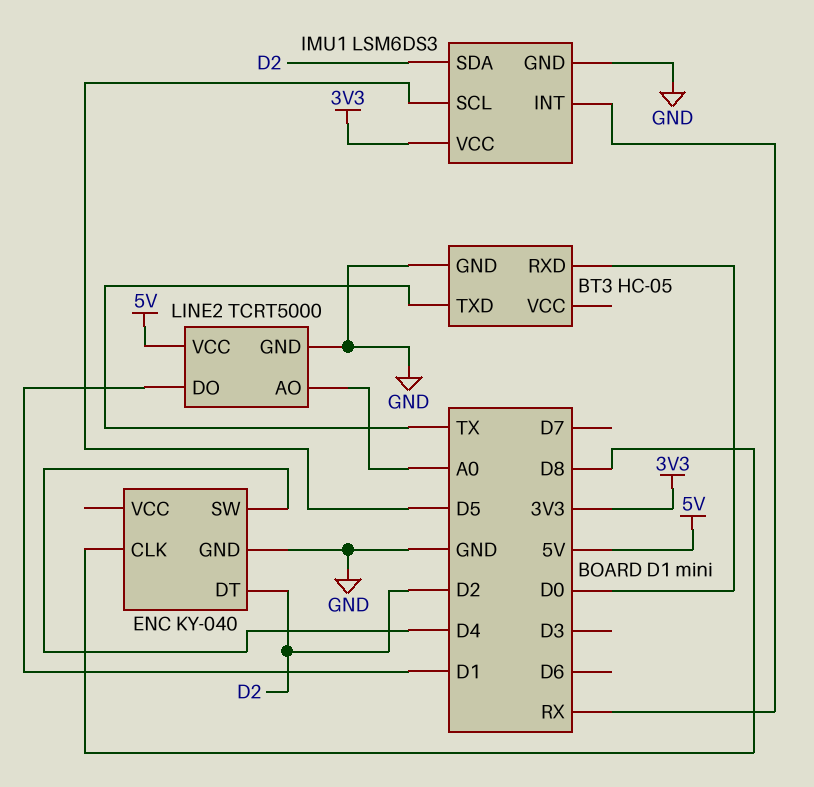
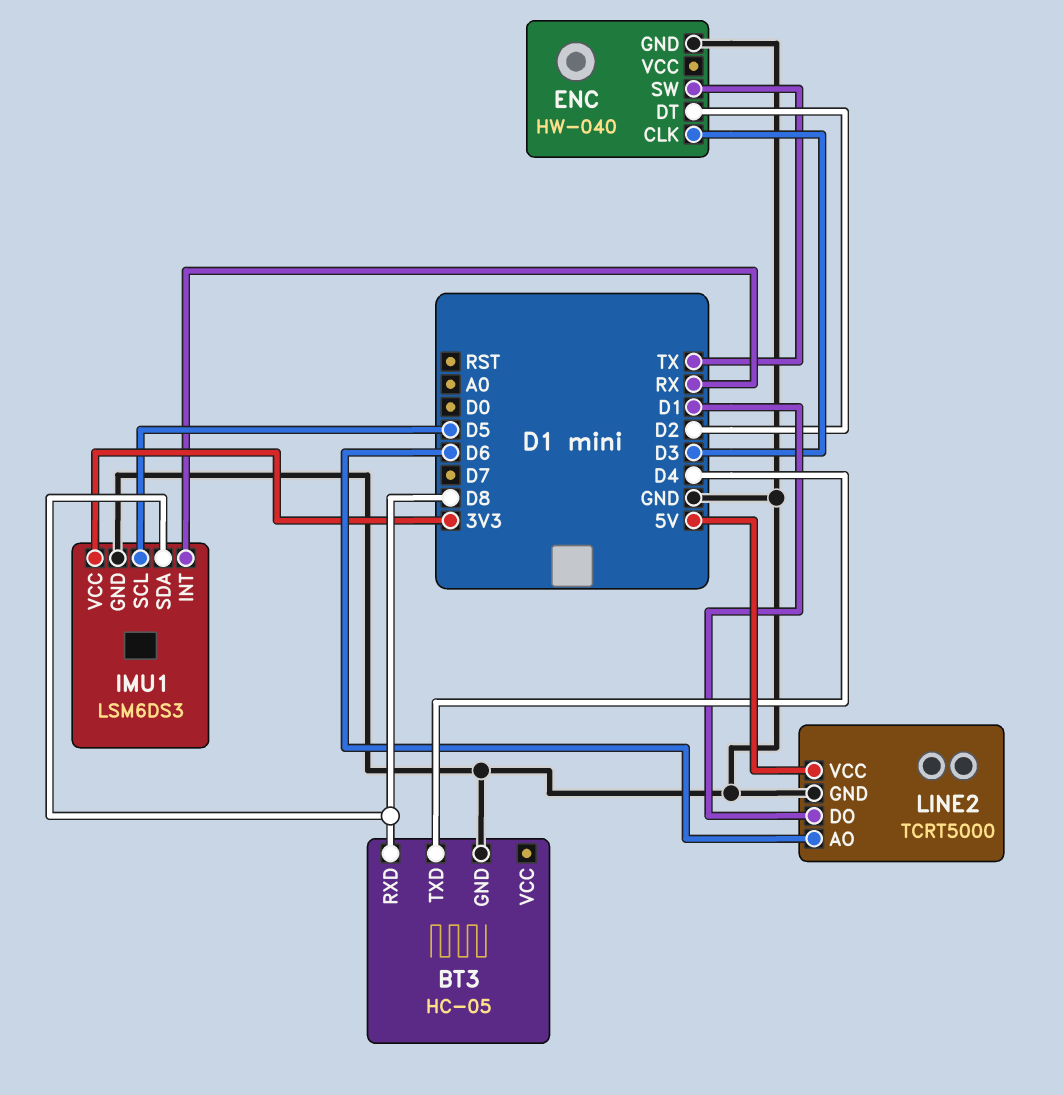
BT3 pin RXD: D0 -> D8
BT3 pin TXD: TX -> D4
ENC: KY-040 -> HW-040
ENC pin CLK: D8 -> D3
ENC pin SW: D4 -> TX
IMU1 pin SDA: D2 -> D8
LINE2 pin AO: A0 -> D6

